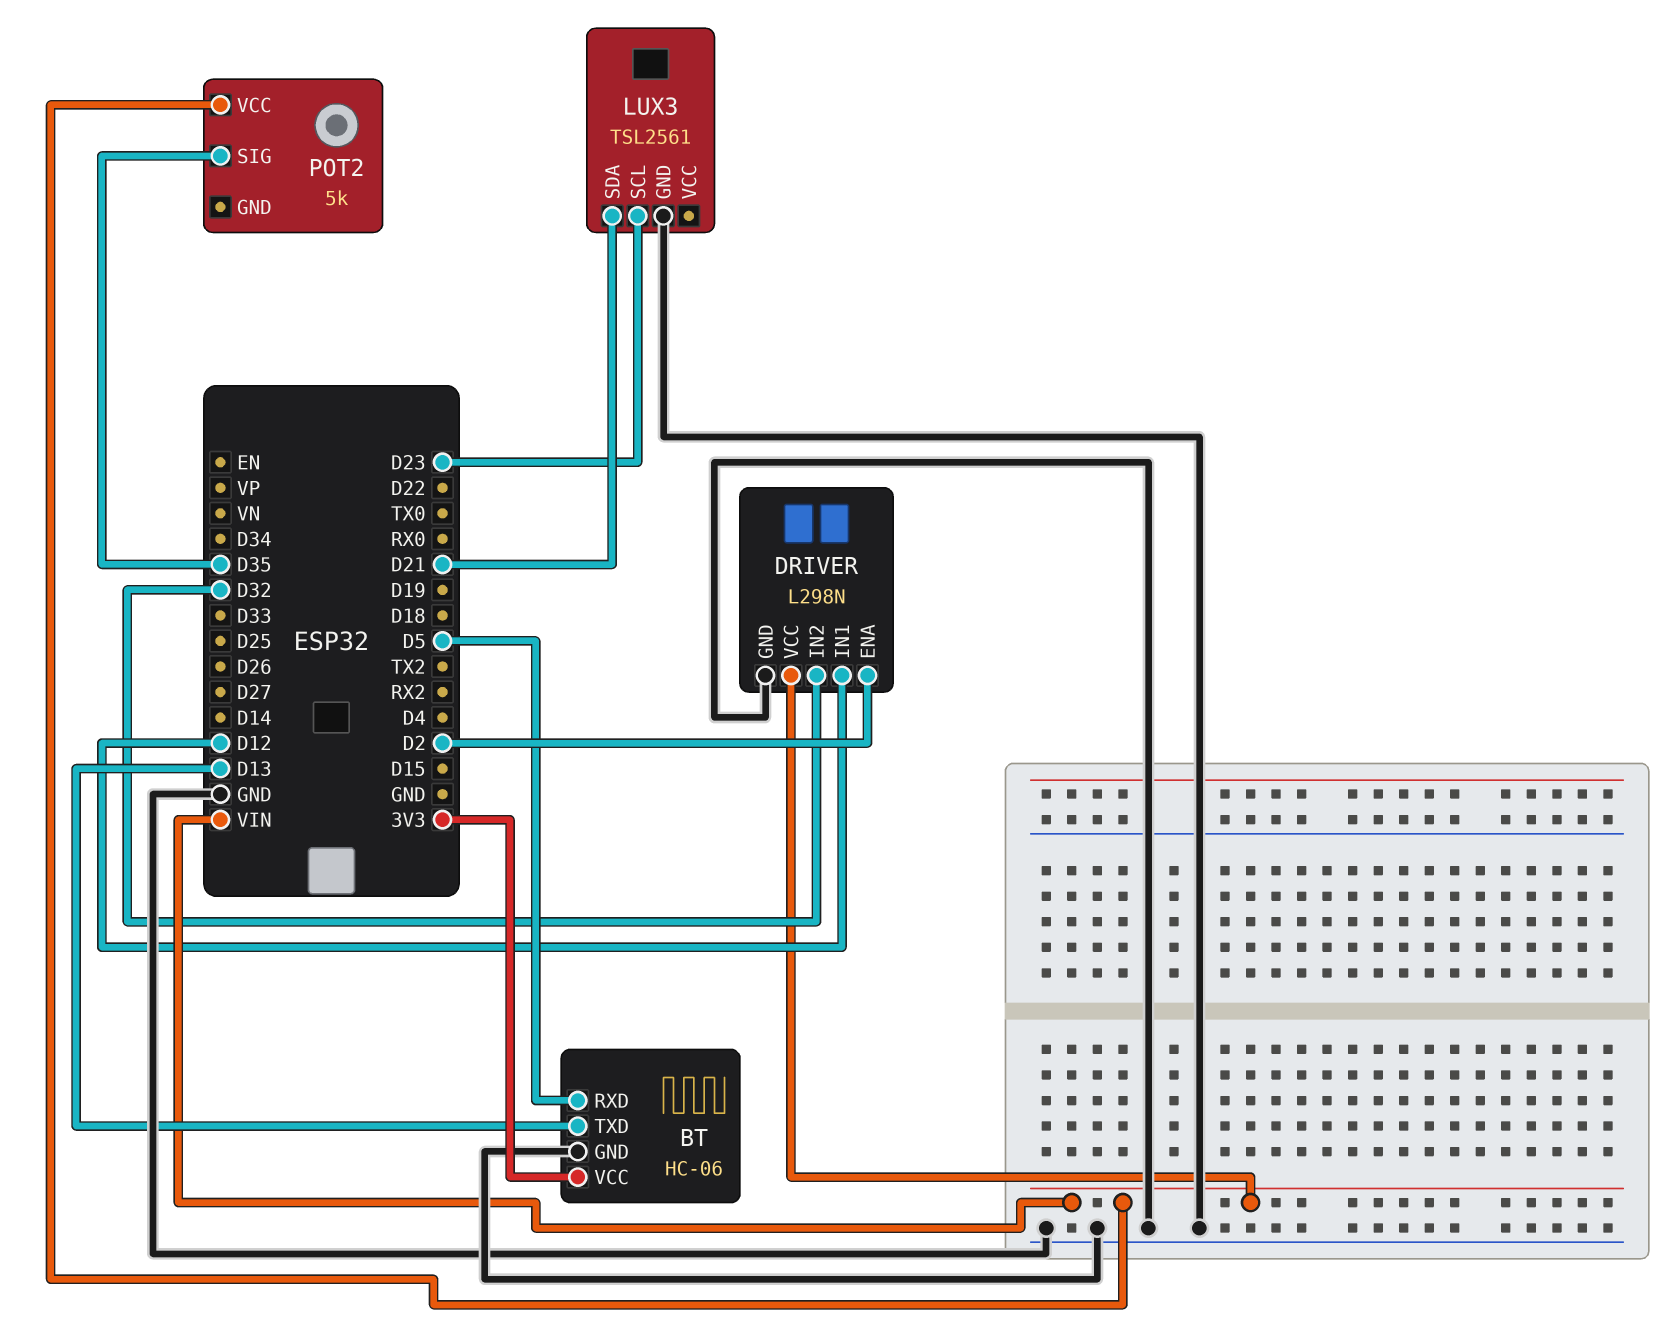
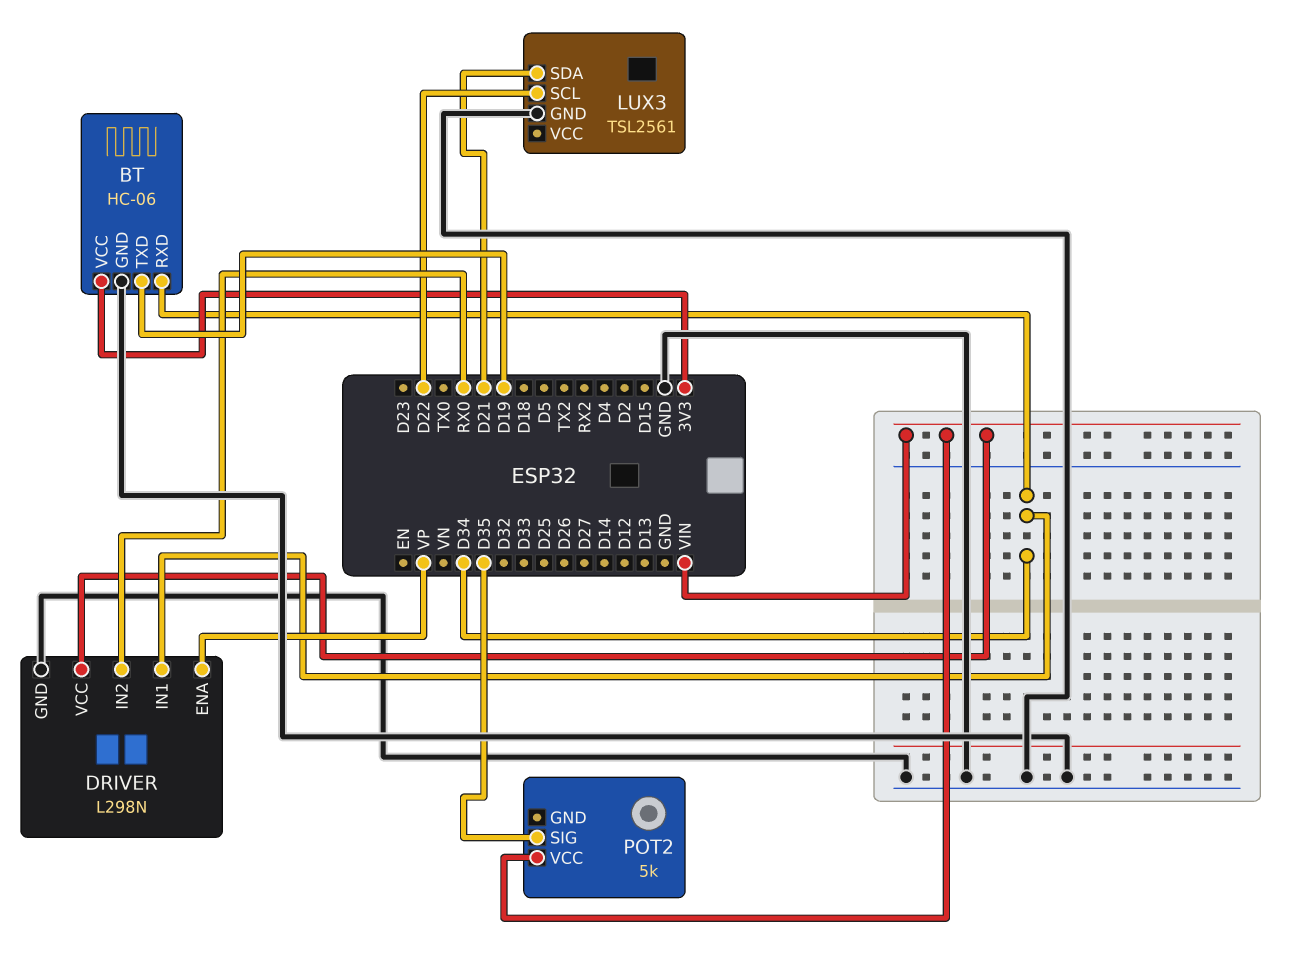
BT pin RXD: D5 -> D34
BT pin TXD: D13 -> D19
DRIVER pin ENA: D2 -> VP
DRIVER pin IN1: D12 -> D34
DRIVER pin IN2: D32 -> RX0
LUX3 pin SCL: D23 -> D22

